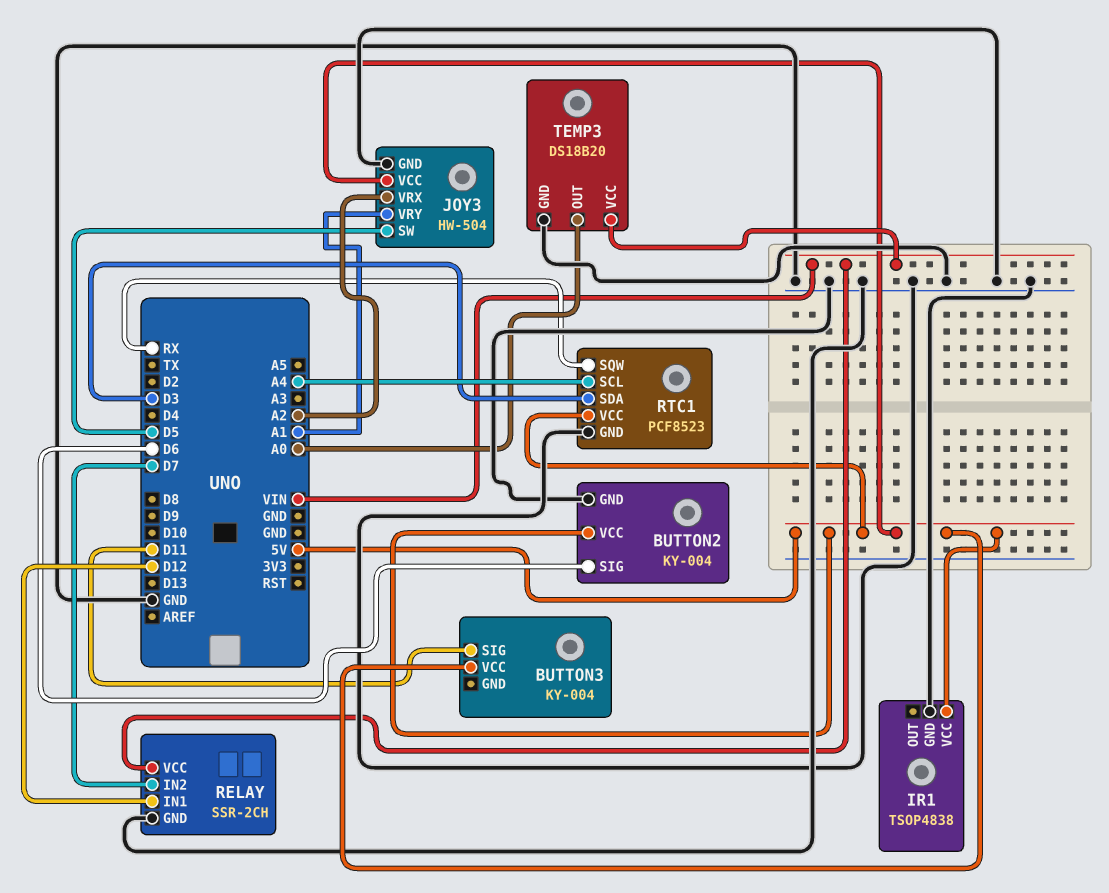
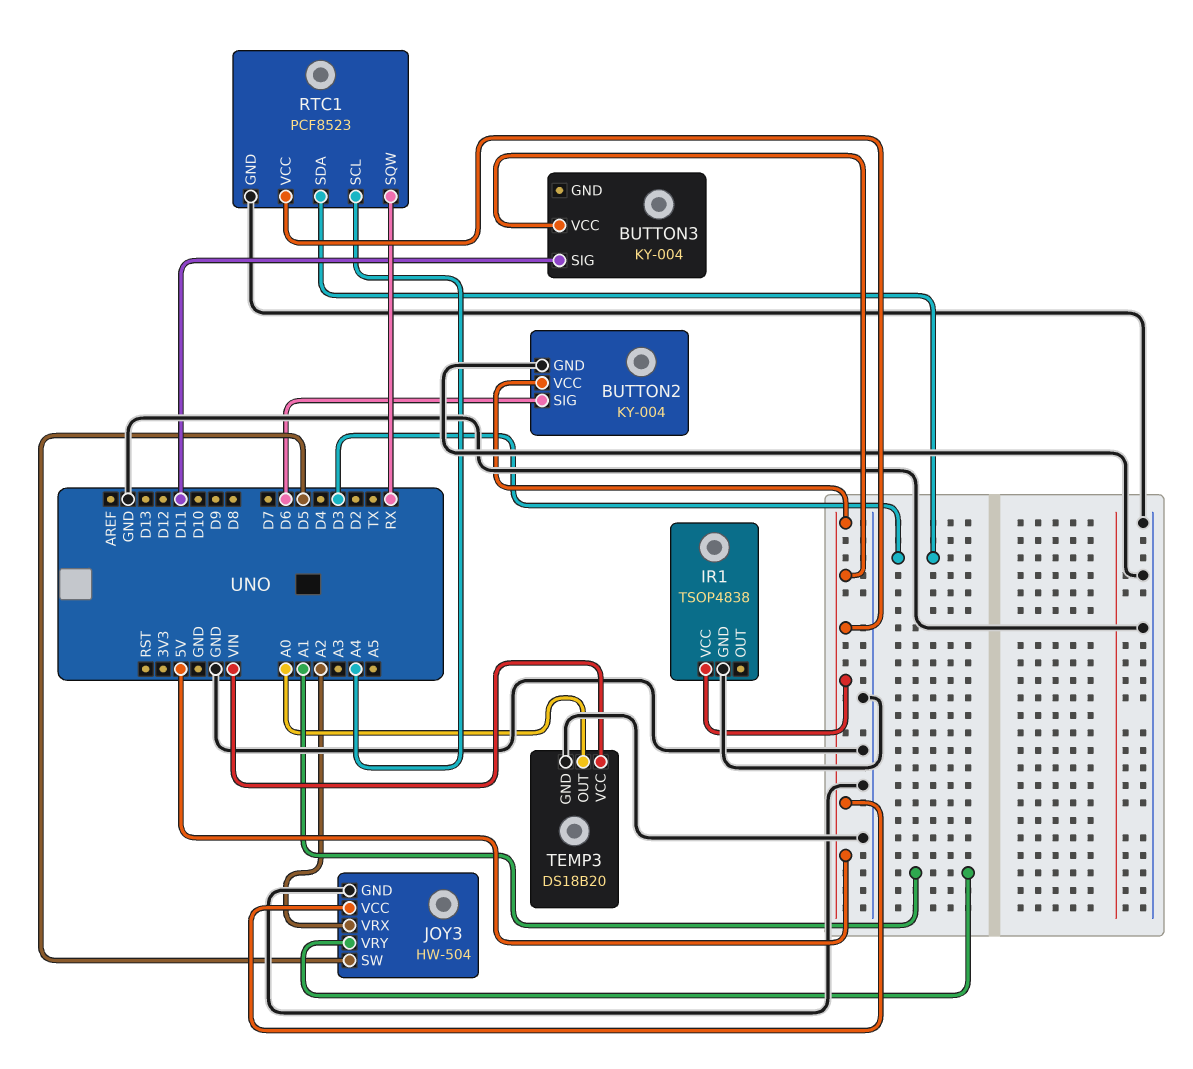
RELAY: SSR-2CH -> none
RELAY pin GND: GND -> none
RELAY pin IN1: D12 -> none
RELAY pin IN2: D7 -> none
RELAY pin VCC: VIN -> none

